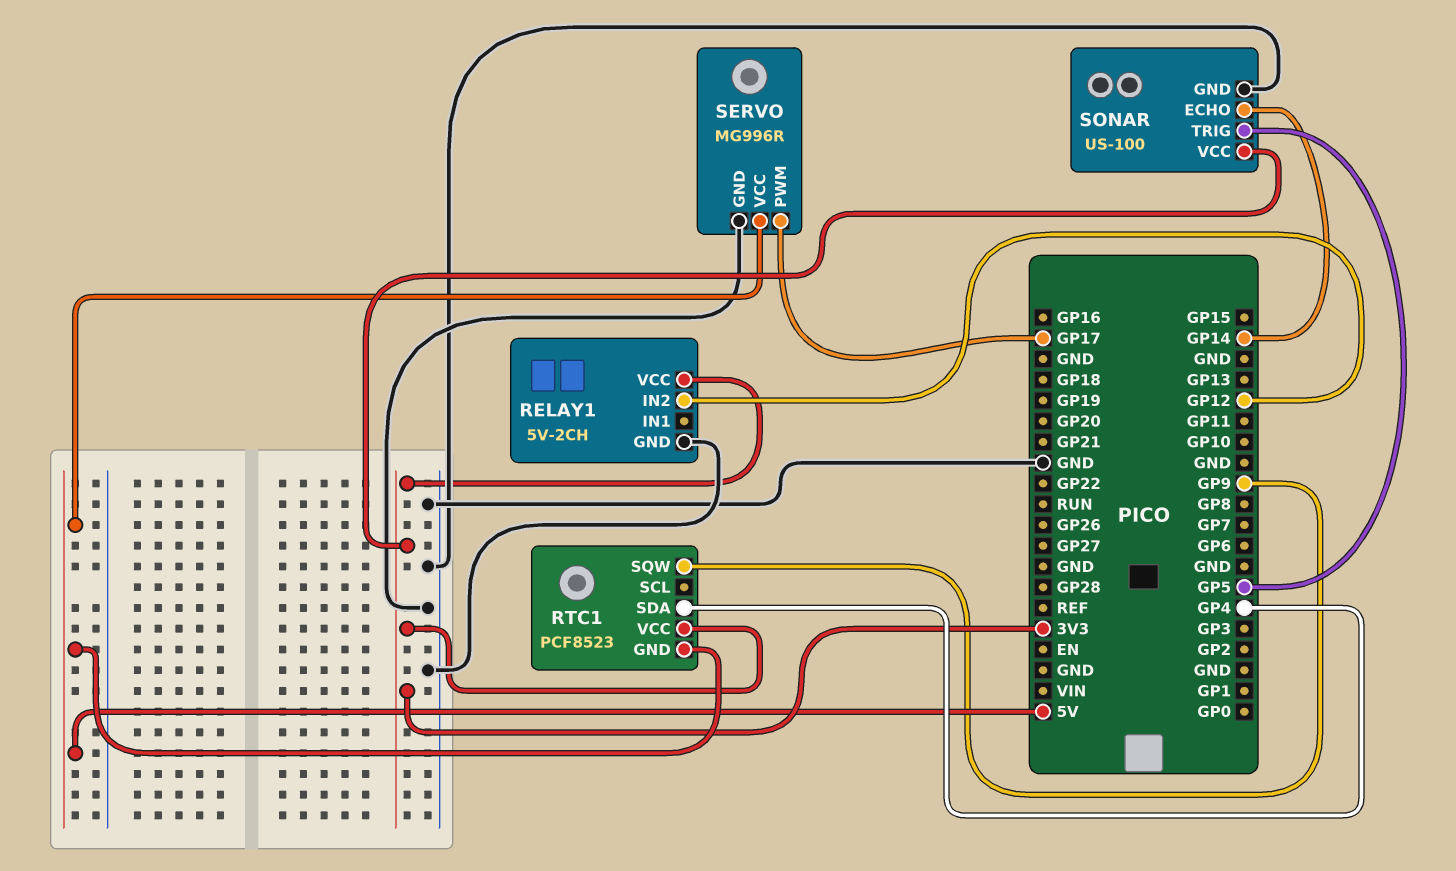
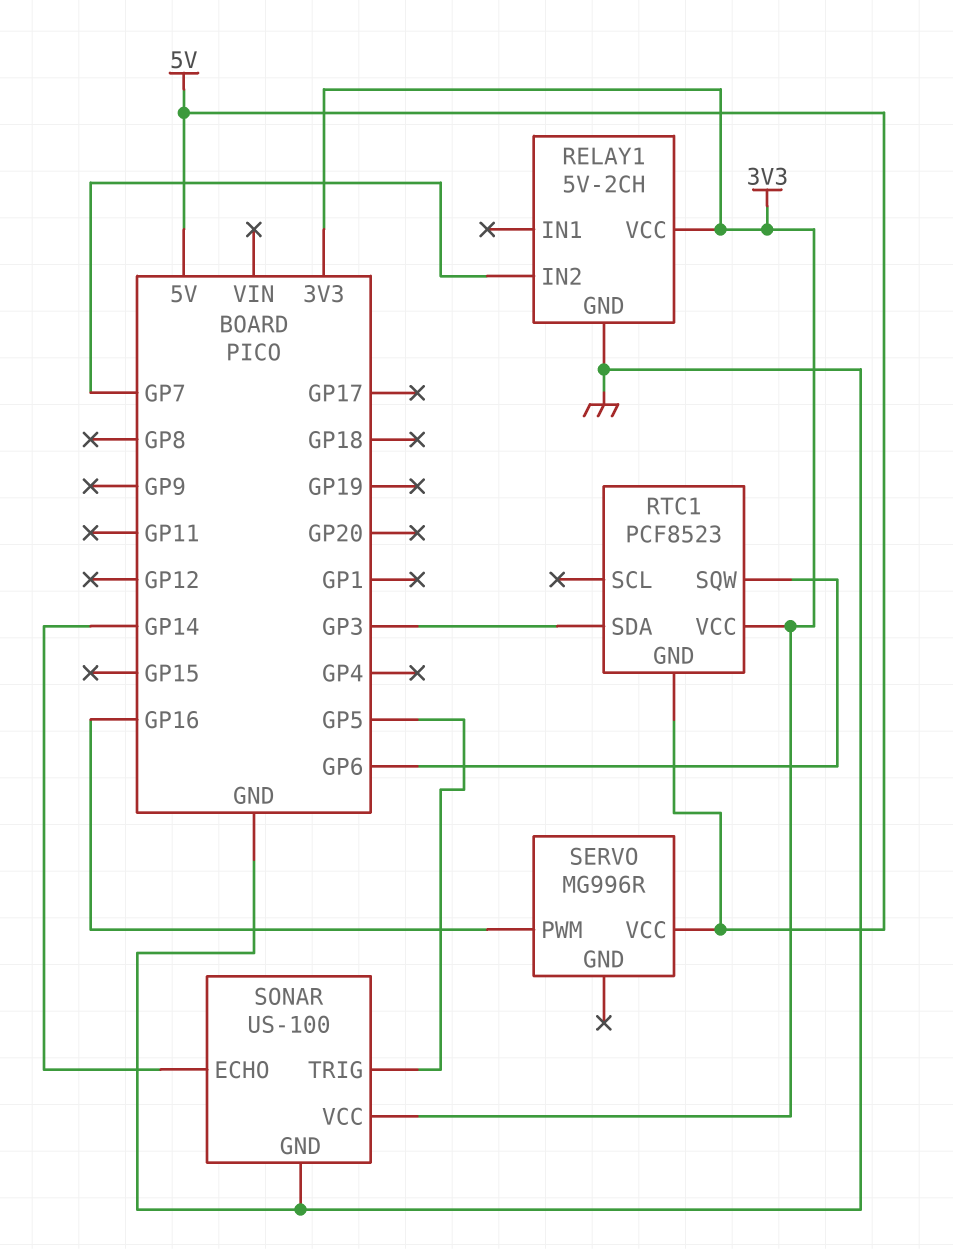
RELAY1 pin IN2: GP12 -> GP7
RTC1 pin SDA: GP4 -> GP3
RTC1 pin SQW: GP9 -> GP6
SERVO pin GND: GND -> none
SERVO pin PWM: GP17 -> GP16

